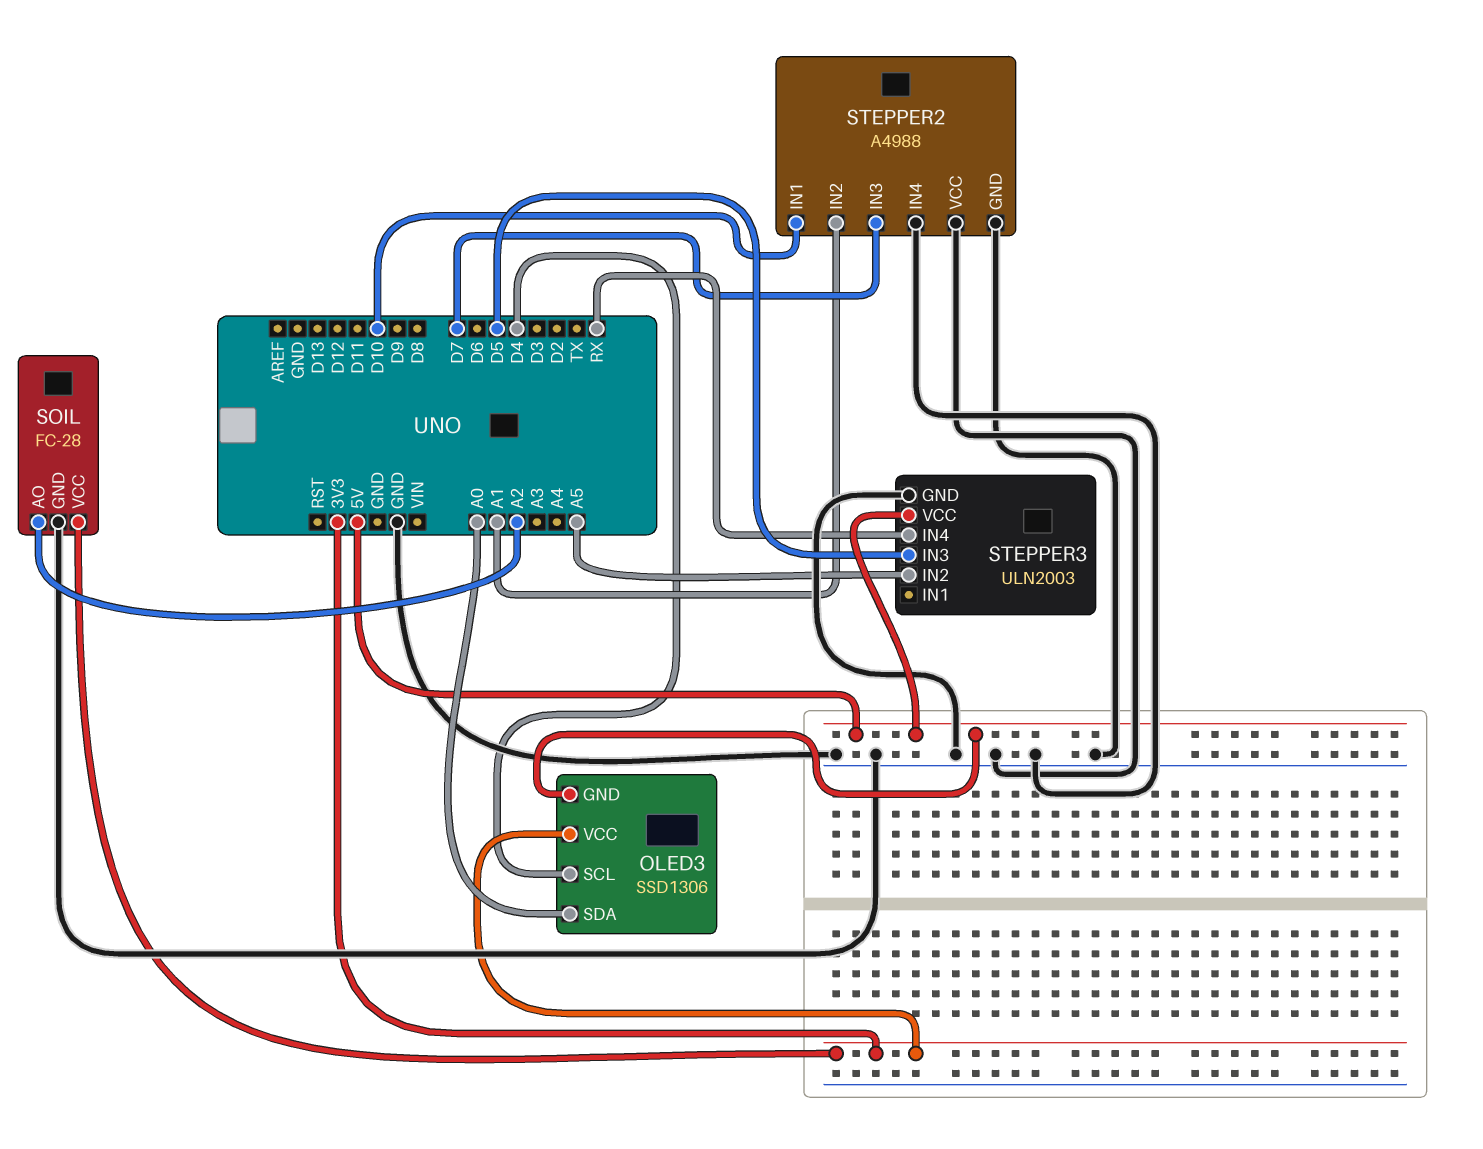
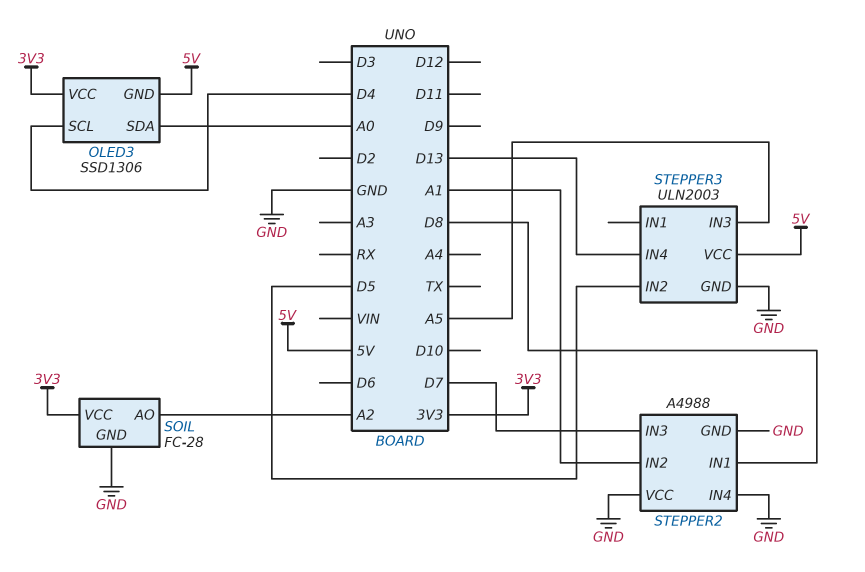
STEPPER2 pin IN1: D10 -> D8
STEPPER3 pin IN2: A5 -> D5
STEPPER3 pin IN3: D5 -> A5
STEPPER3 pin IN4: RX -> D13

